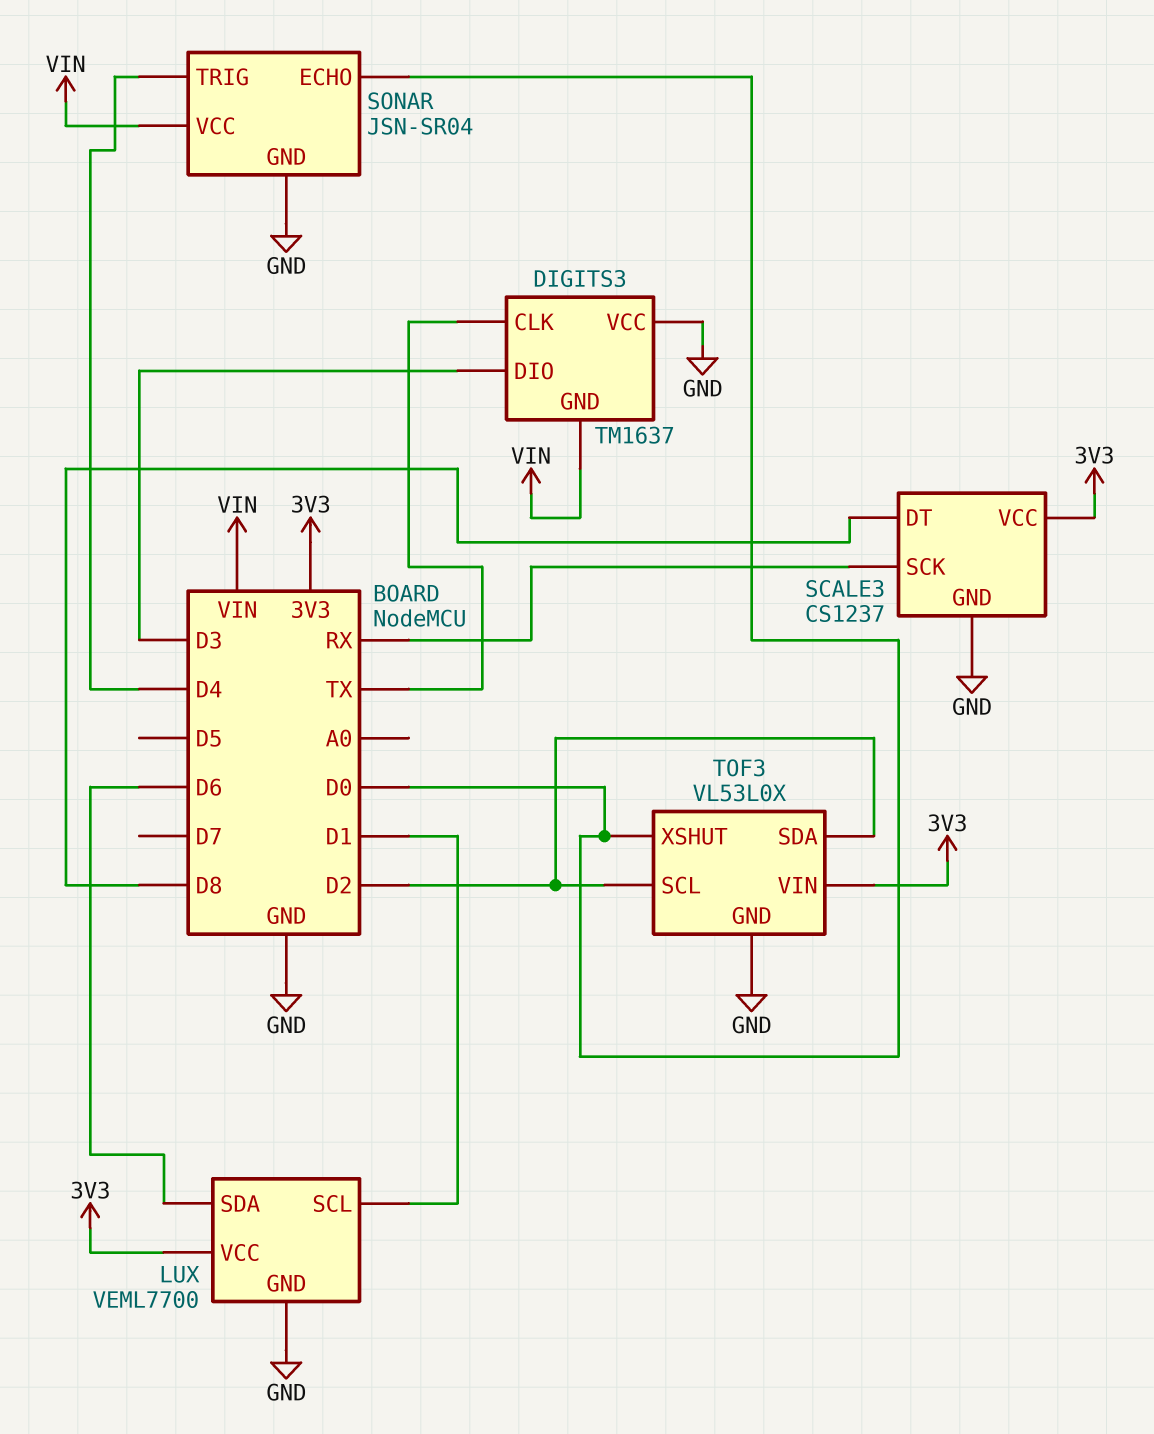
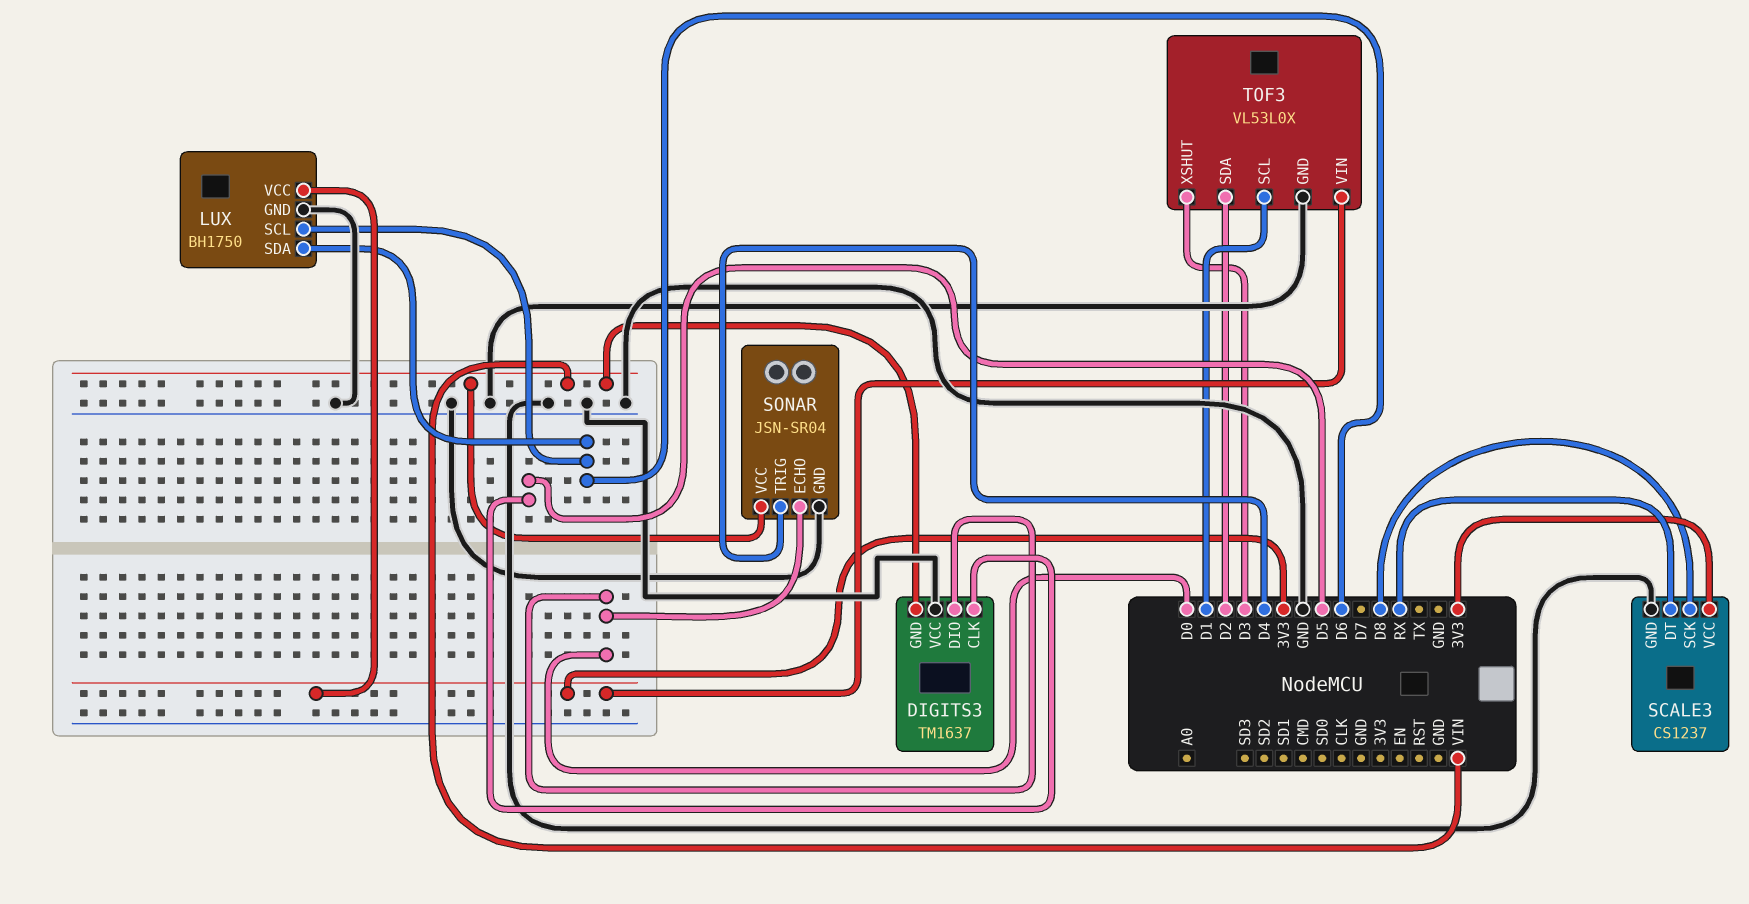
DIGITS3 pin CLK: TX -> D5
DIGITS3 pin DIO: D3 -> D0
LUX: VEML7700 -> BH1750
LUX pin SCL: D1 -> D6
SCALE3 pin DT: D8 -> RX
SCALE3 pin SCK: RX -> D8
TOF3 pin SCL: D2 -> D1
TOF3 pin XSHUT: D0 -> D3

